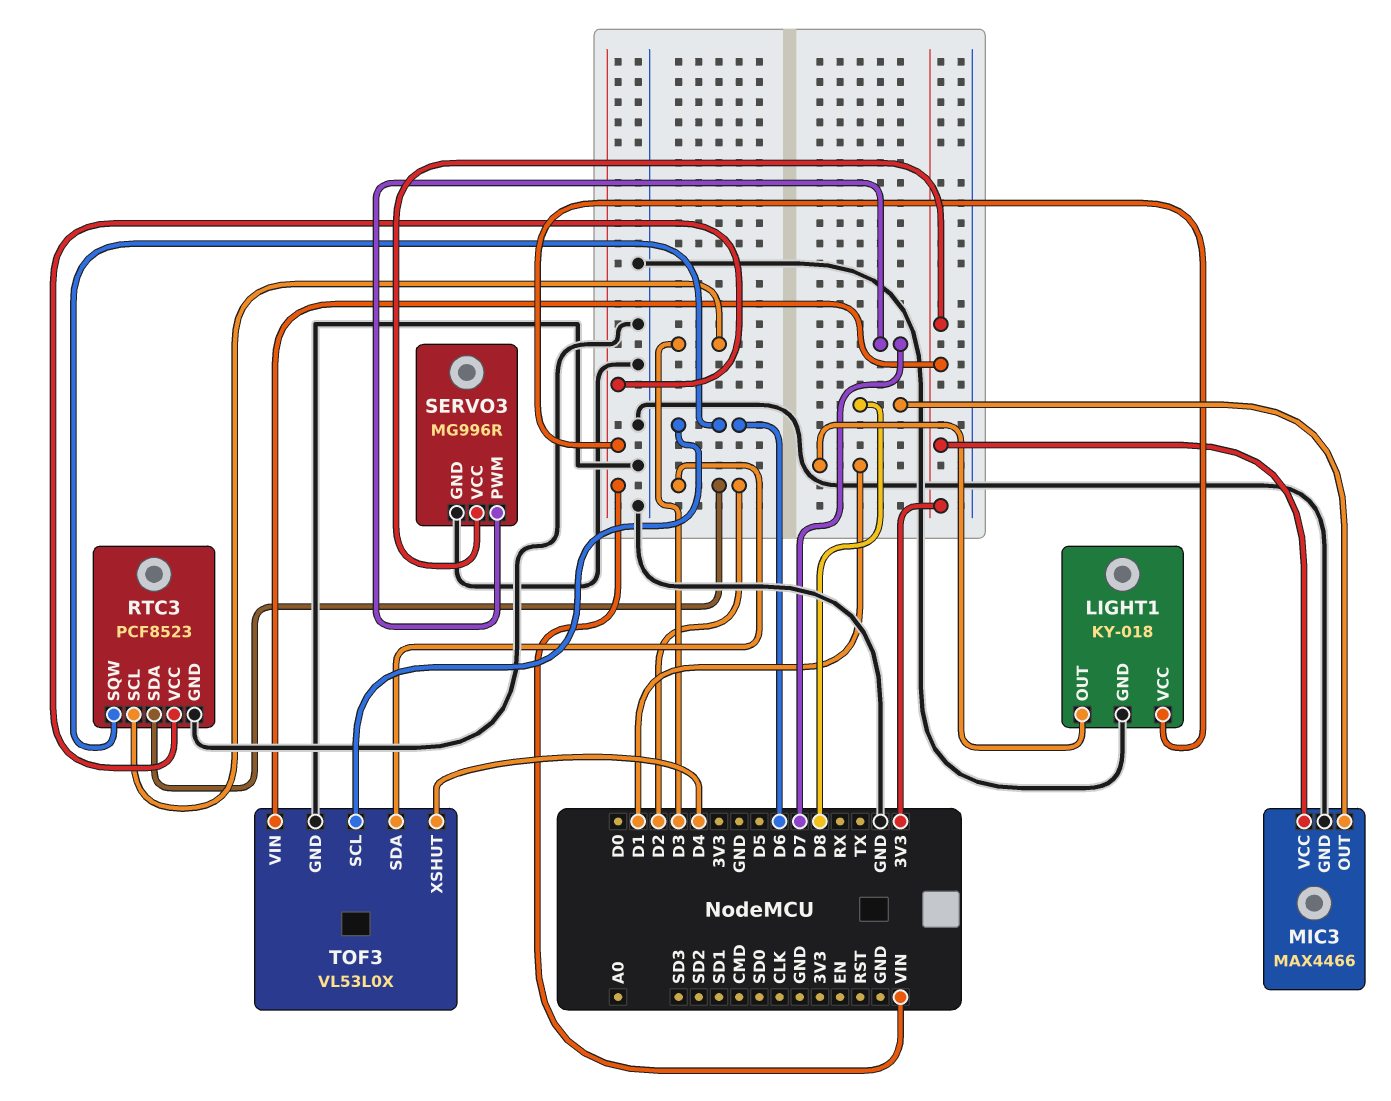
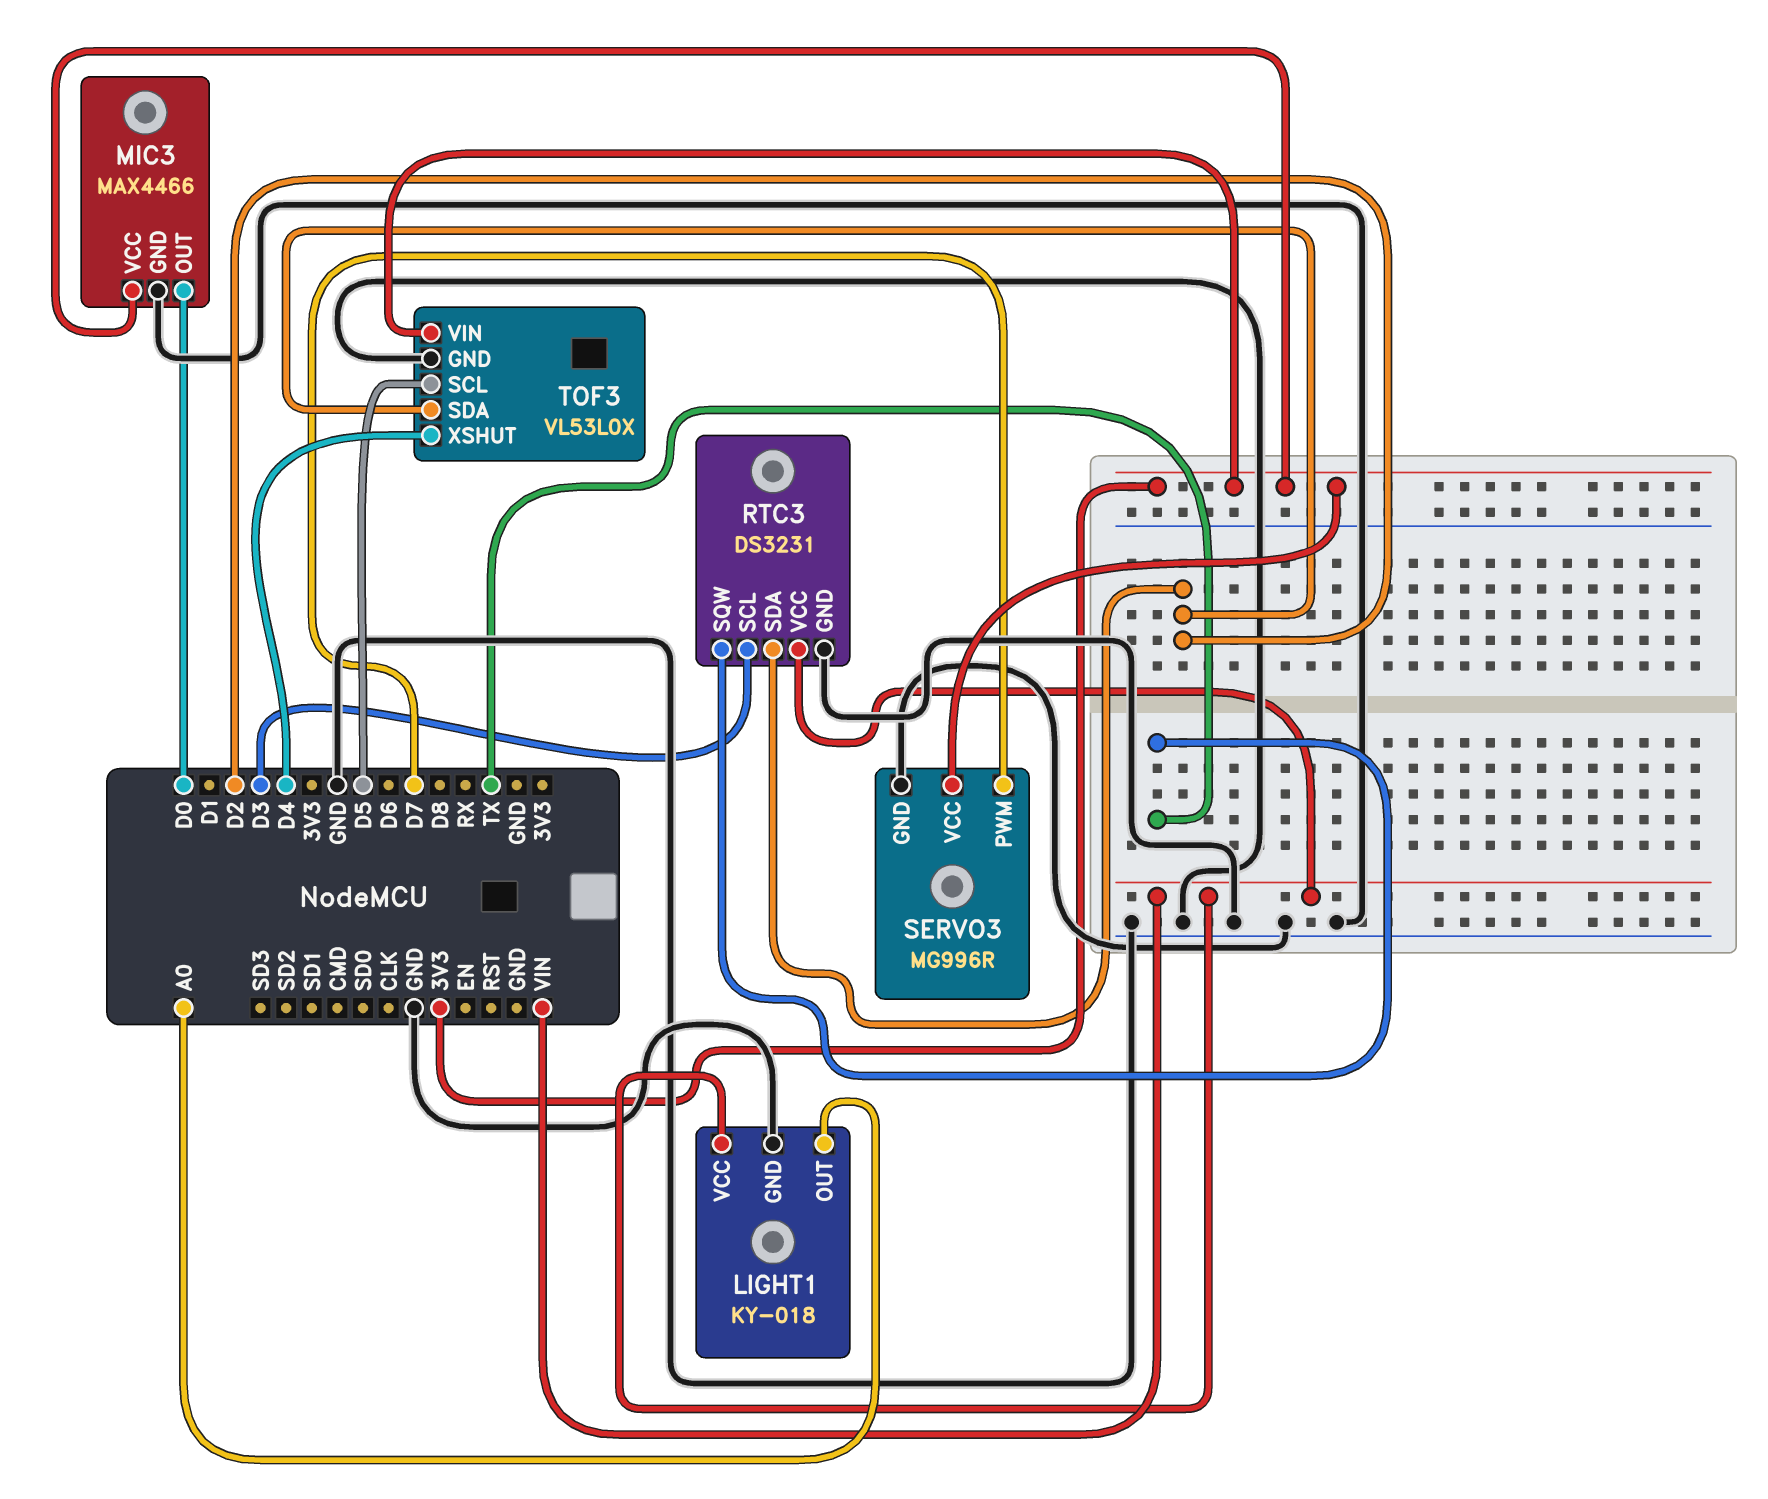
LIGHT1 pin OUT: D1 -> A0
MIC3 pin OUT: D8 -> D0
RTC3: PCF8523 -> DS3231
RTC3 pin SQW: D6 -> TX
TOF3 pin SCL: D6 -> D5

